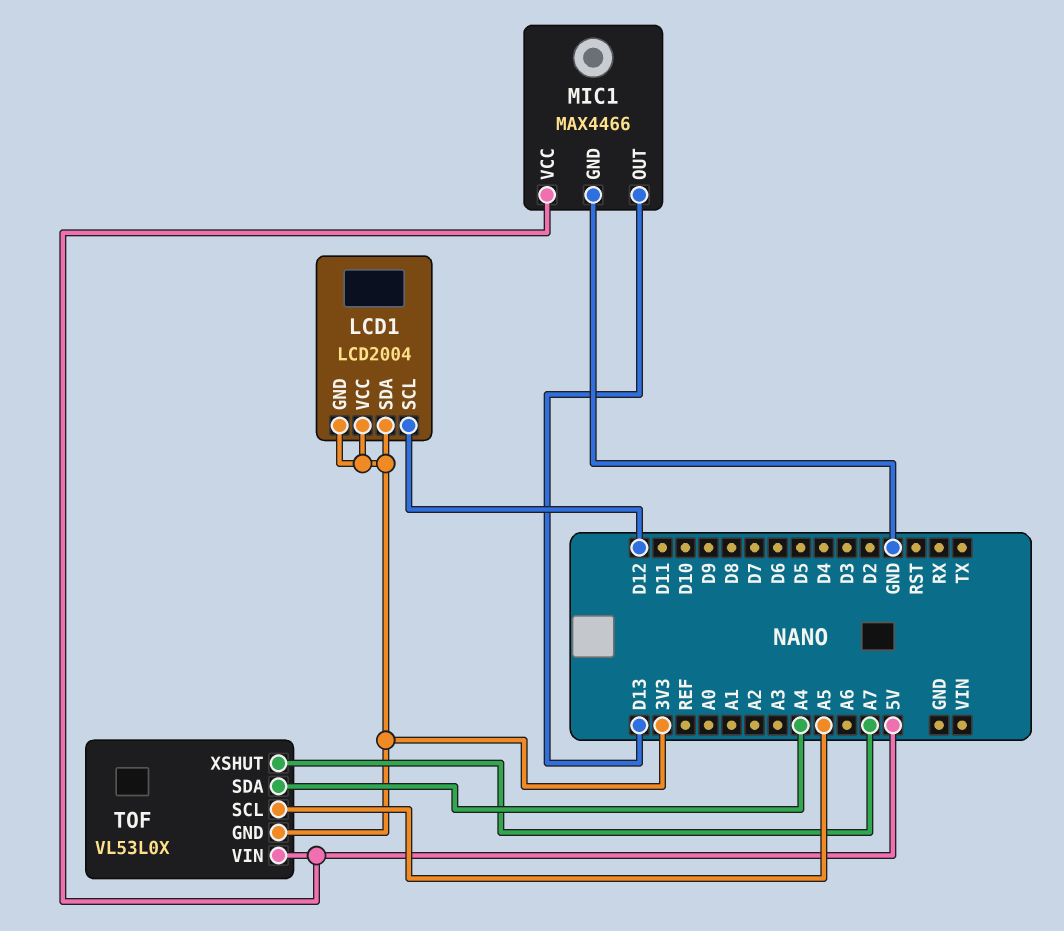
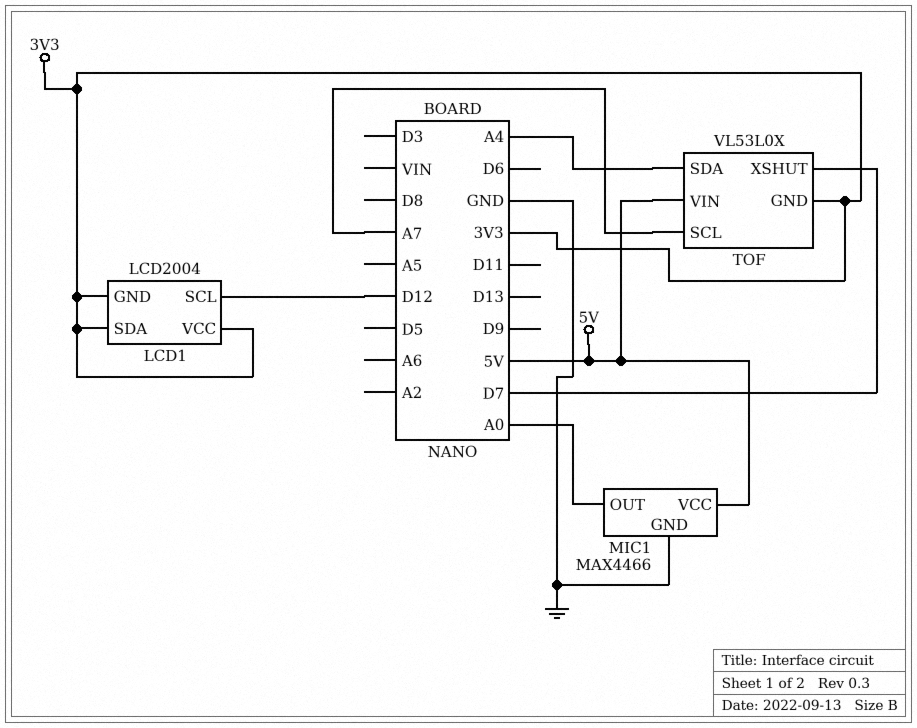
MIC1 pin OUT: D13 -> A0
TOF pin SCL: A5 -> A7
TOF pin XSHUT: A7 -> D7

